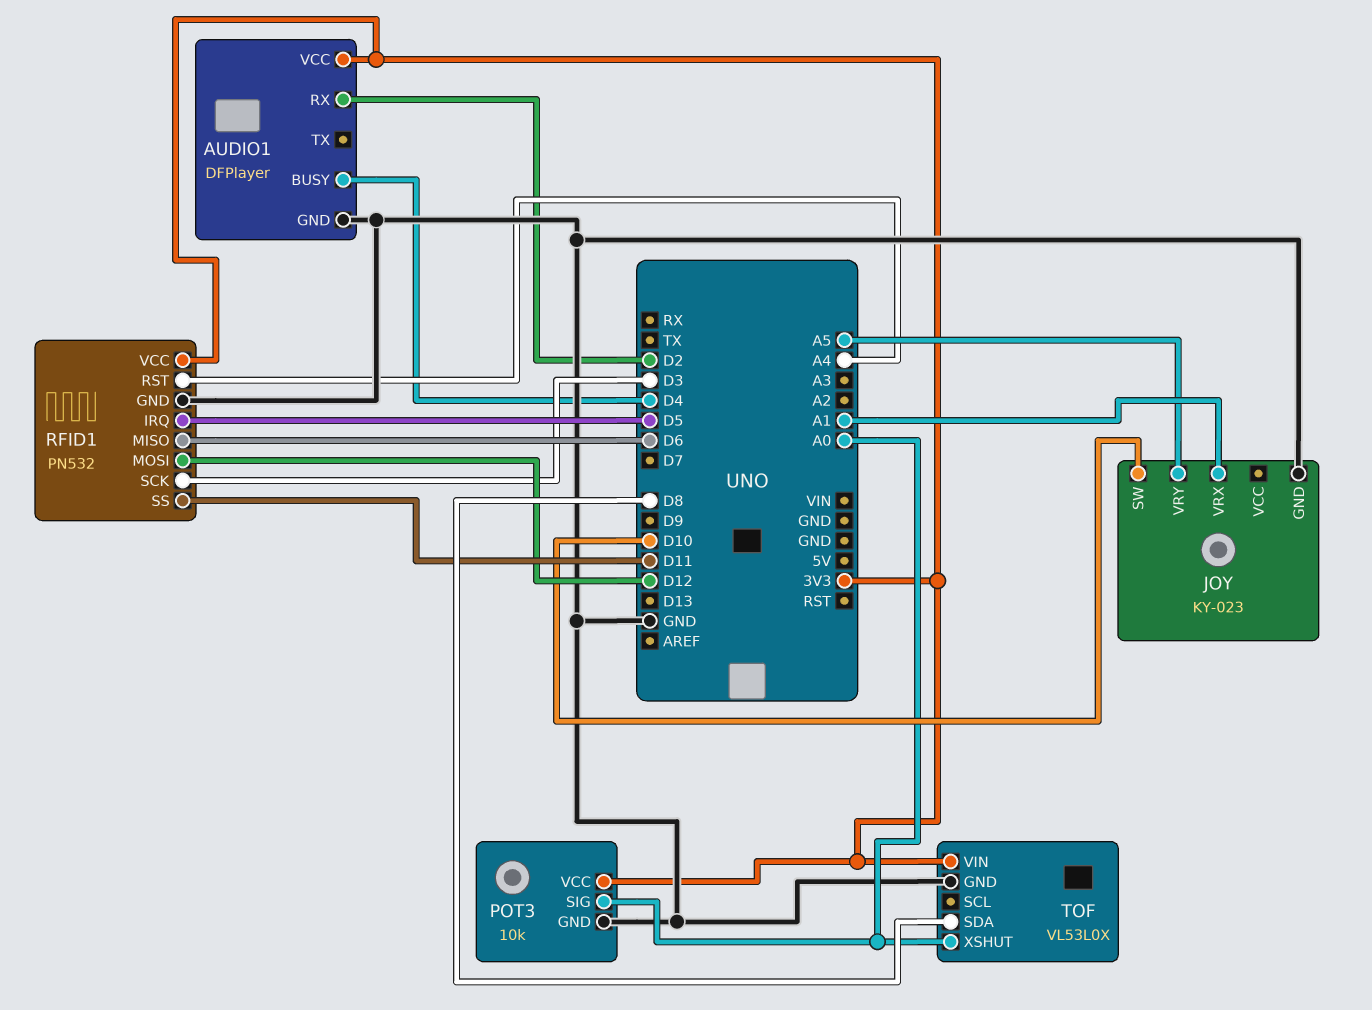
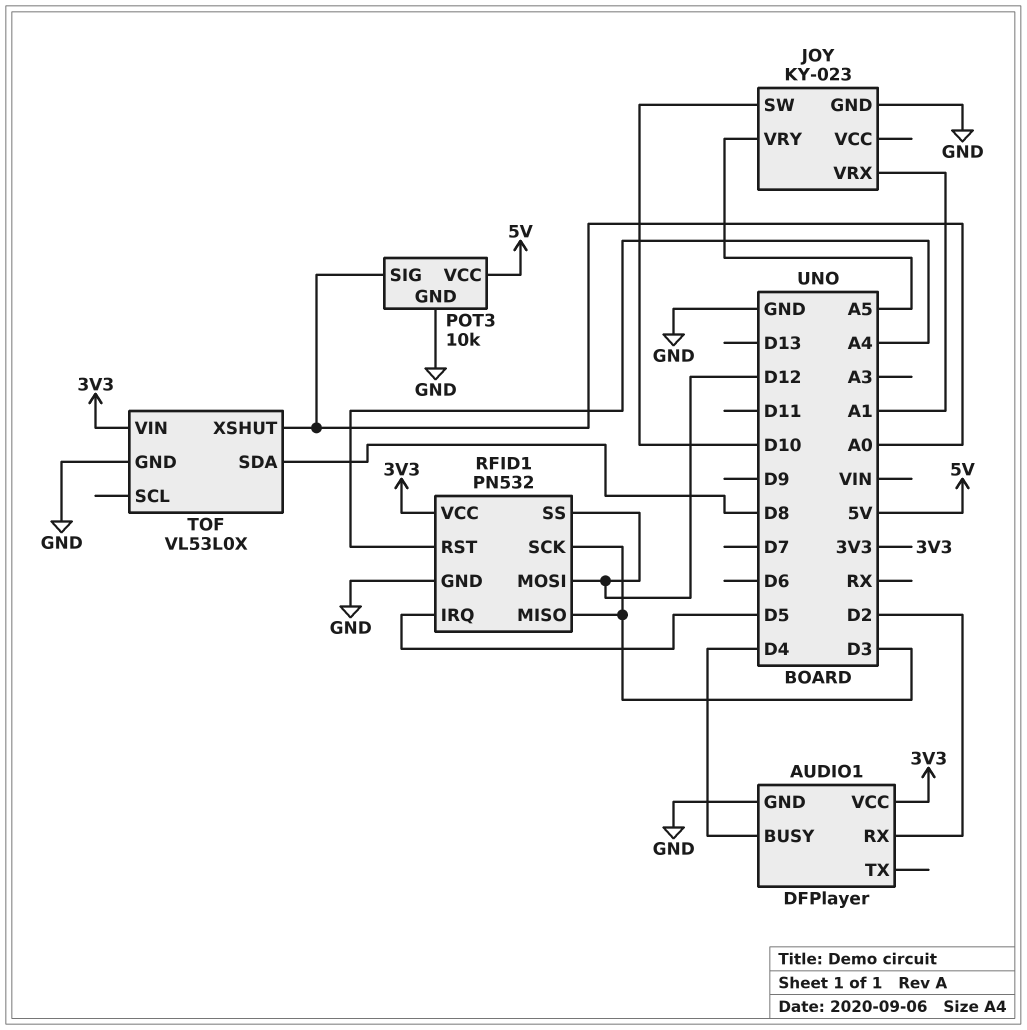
POT3 pin VCC: 3V3 -> 5V
RFID1 pin MISO: D6 -> D3
RFID1 pin SS: D11 -> D12

